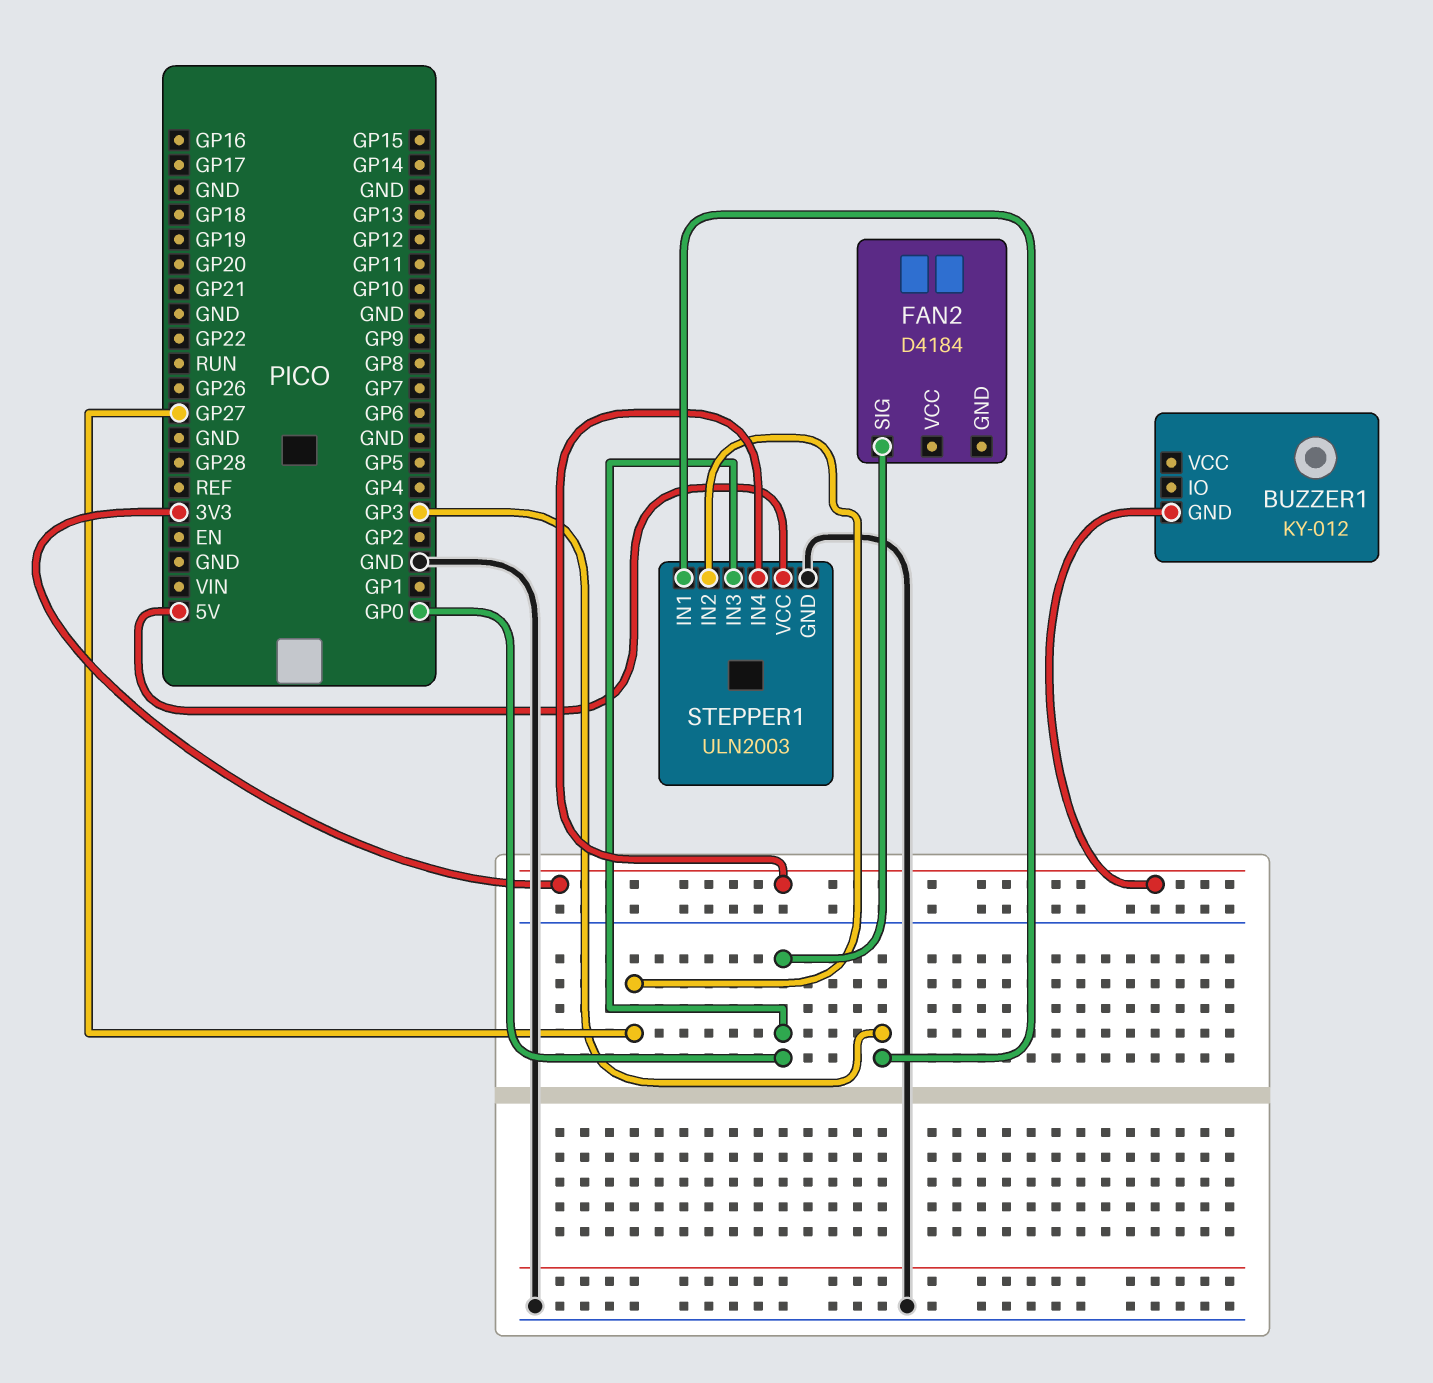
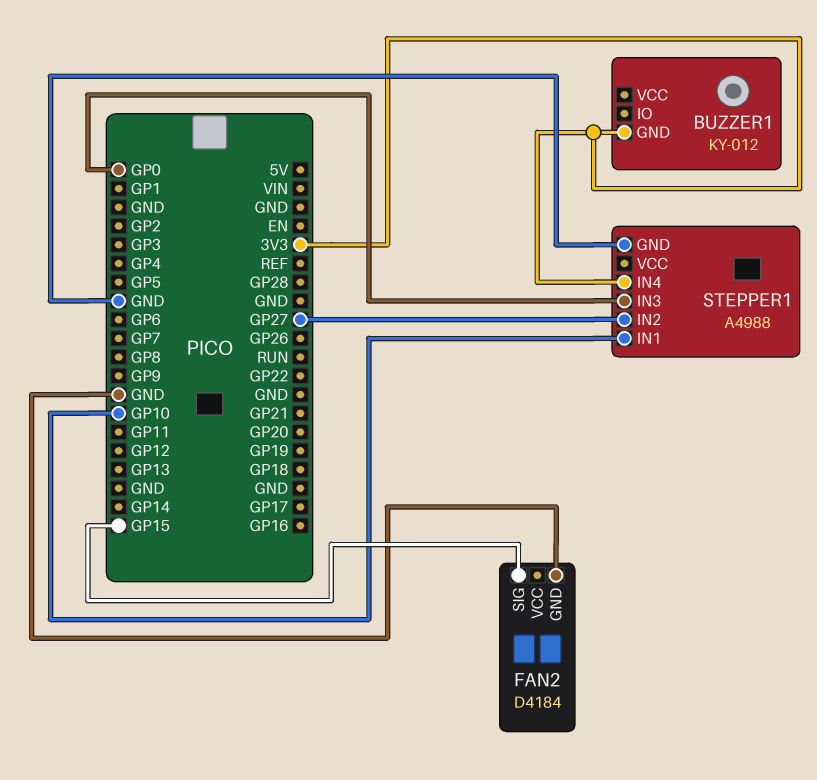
FAN2 pin GND: none -> GND
FAN2 pin SIG: GP0 -> GP15
STEPPER1: ULN2003 -> A4988
STEPPER1 pin IN1: GP3 -> GP10
STEPPER1 pin VCC: 5V -> none

